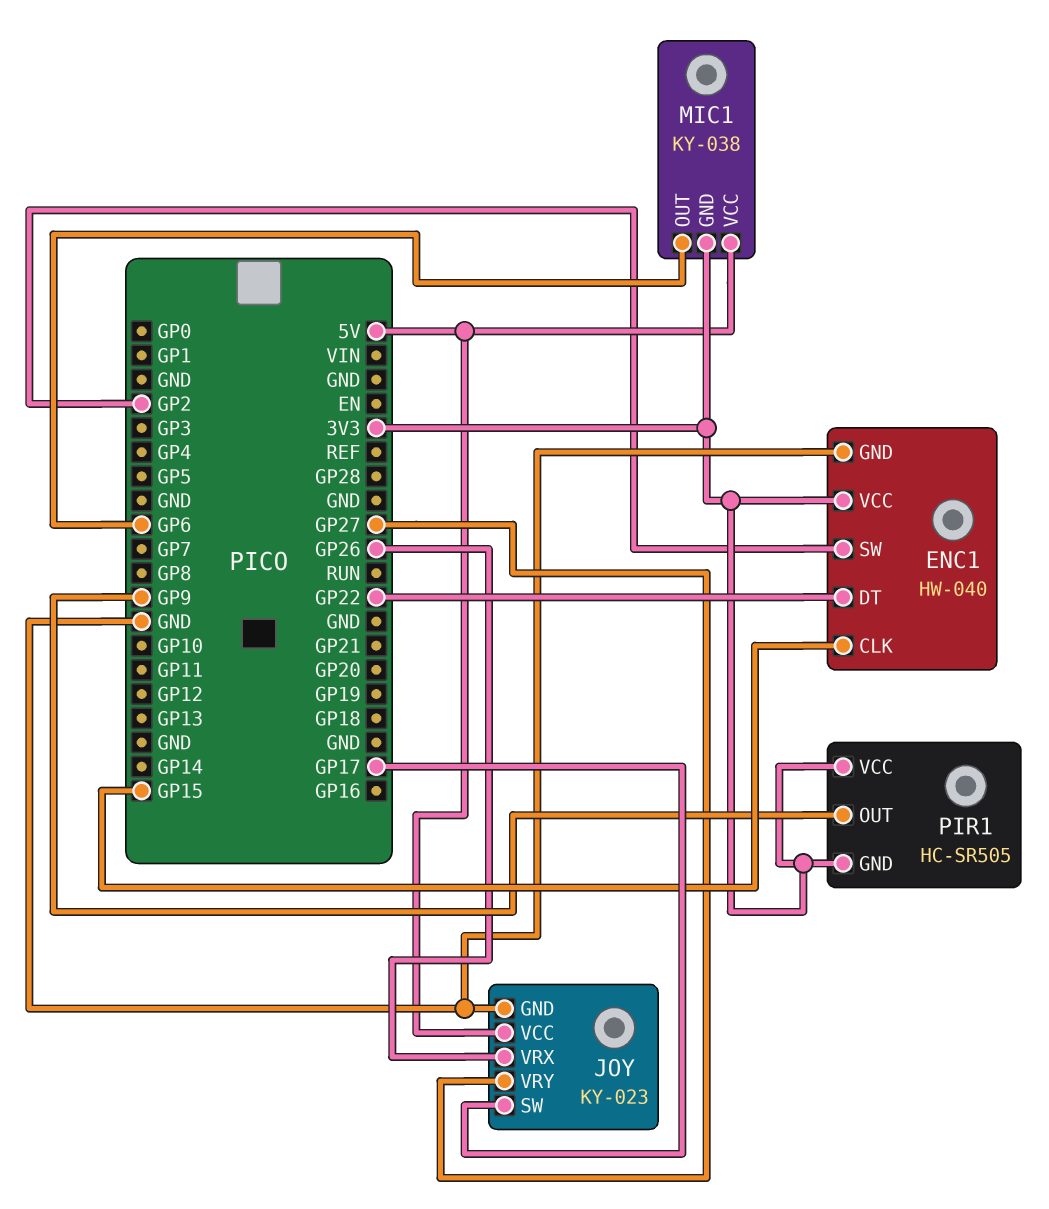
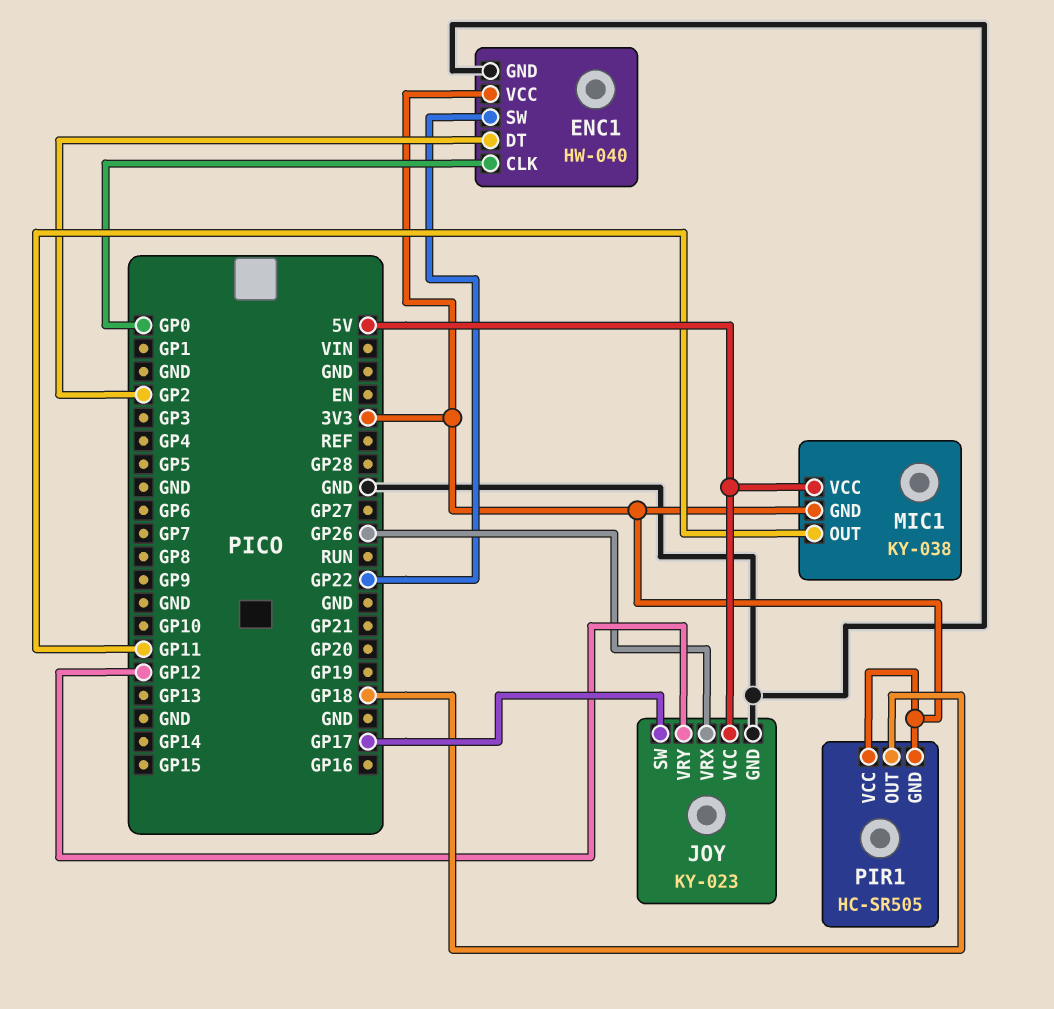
ENC1 pin CLK: GP15 -> GP0
ENC1 pin DT: GP22 -> GP2
ENC1 pin SW: GP2 -> GP22
JOY pin VRY: GP27 -> GP12
MIC1 pin OUT: GP6 -> GP11
PIR1 pin OUT: GP9 -> GP18

